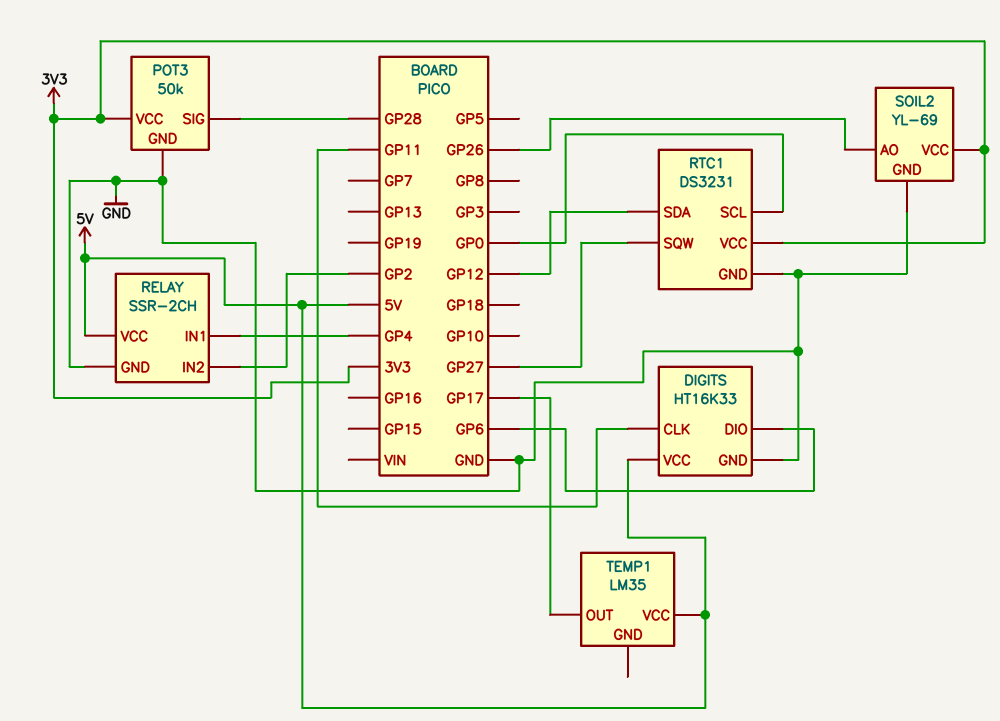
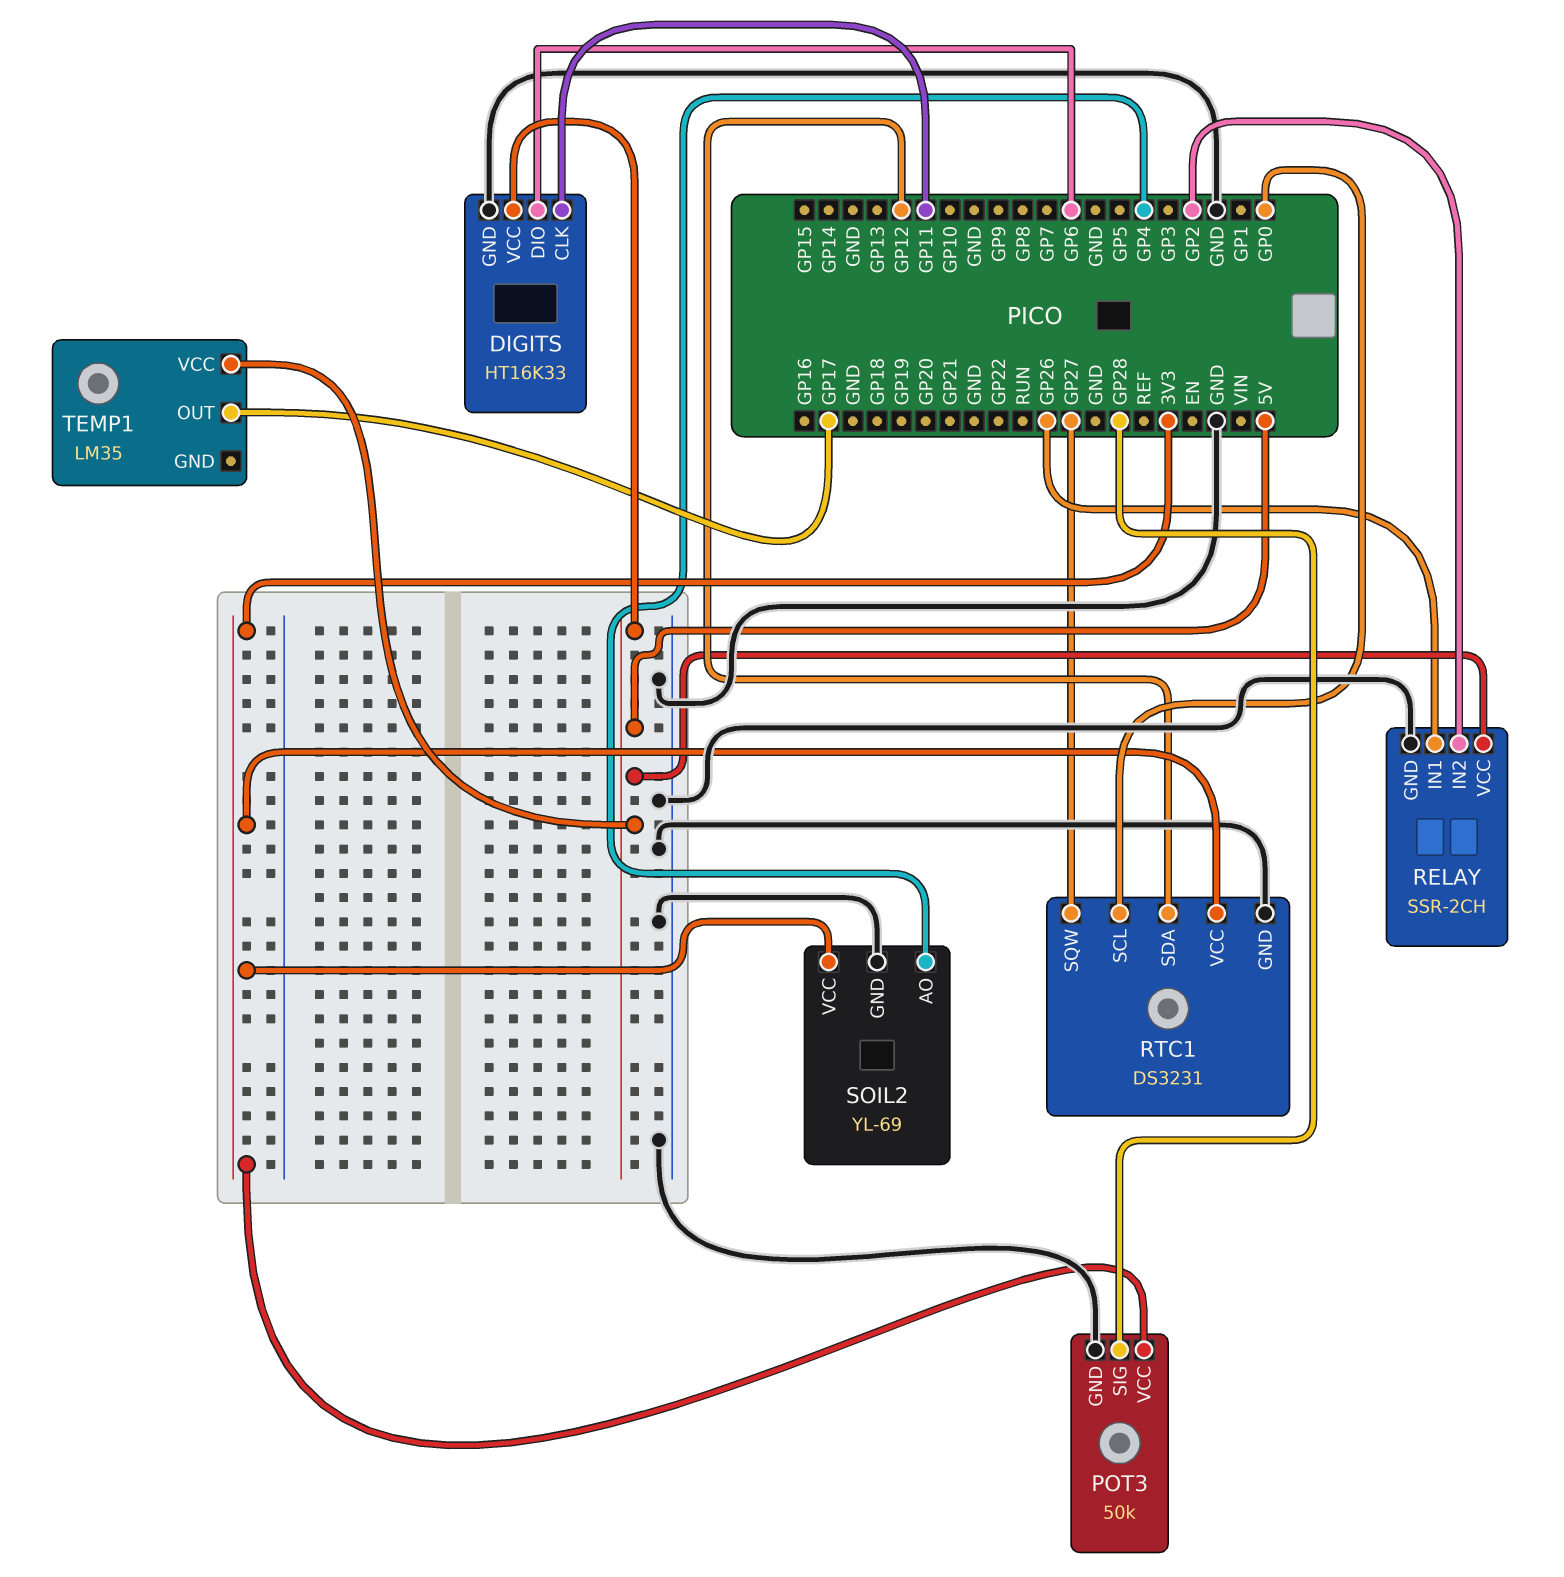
RELAY pin IN1: GP4 -> GP26
SOIL2 pin AO: GP26 -> GP4

